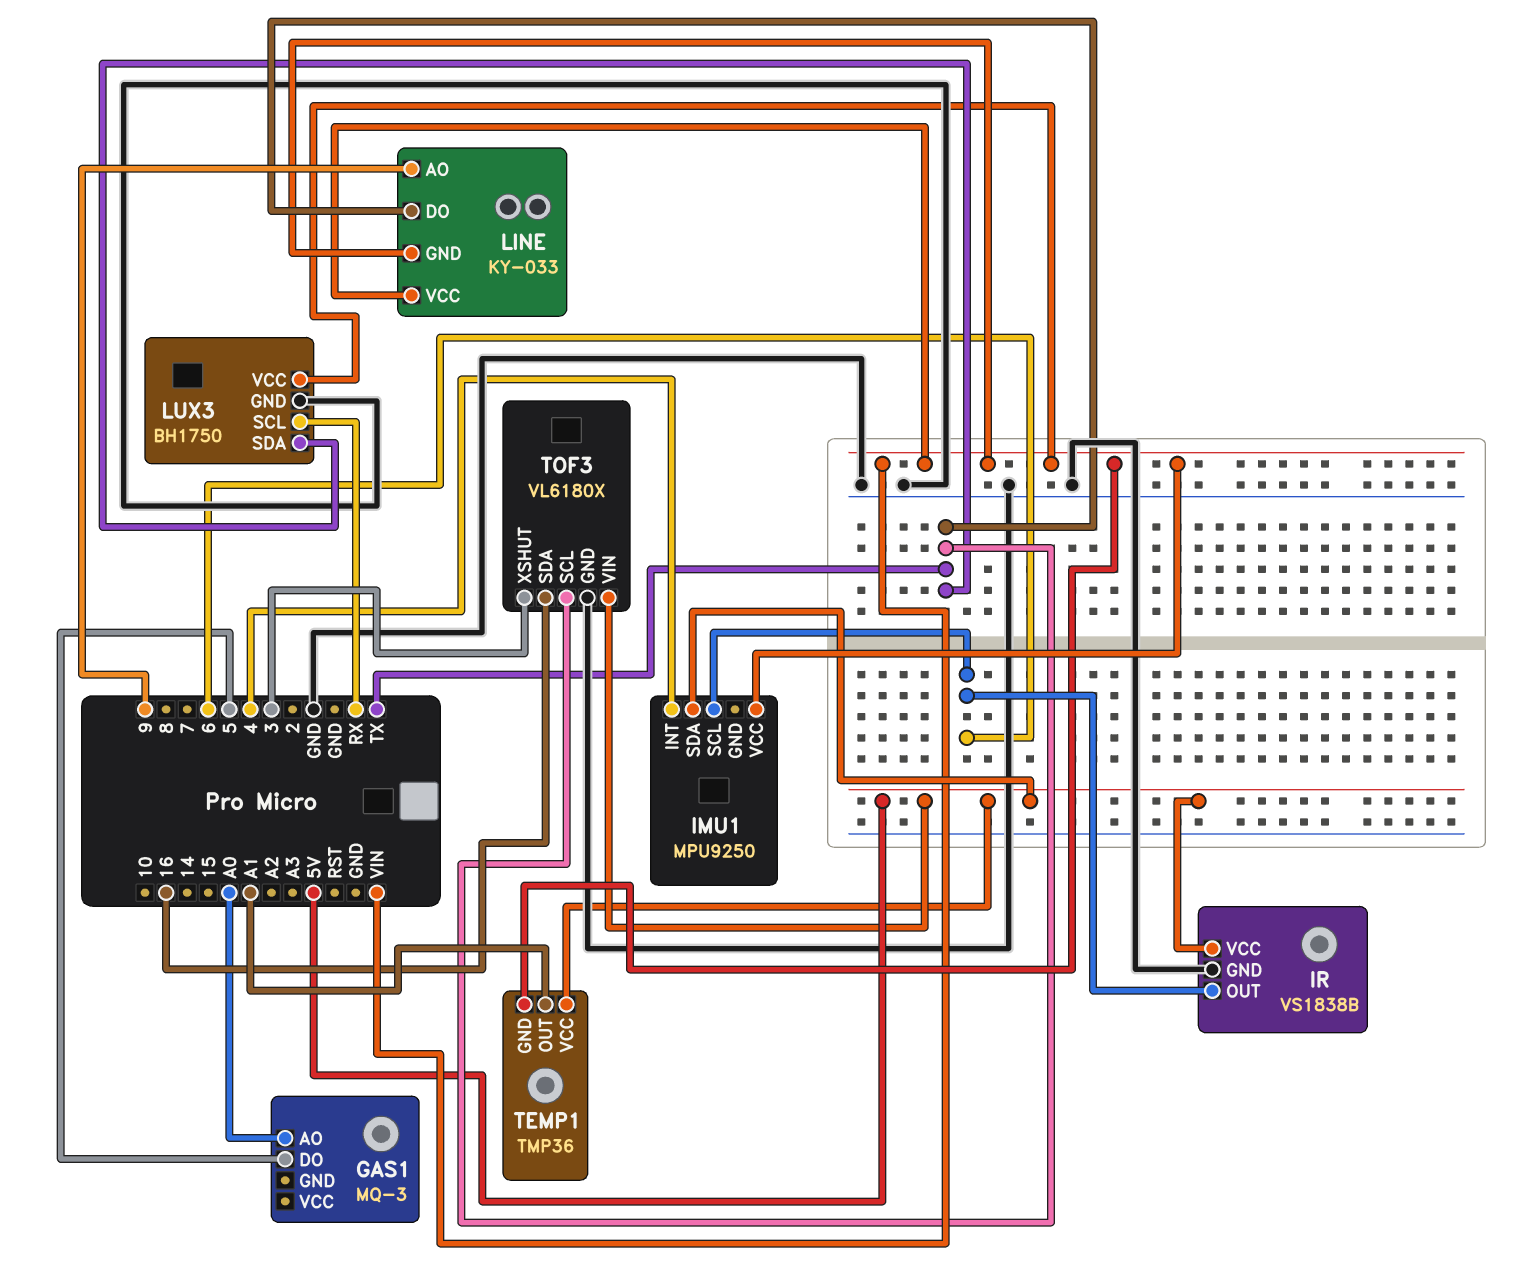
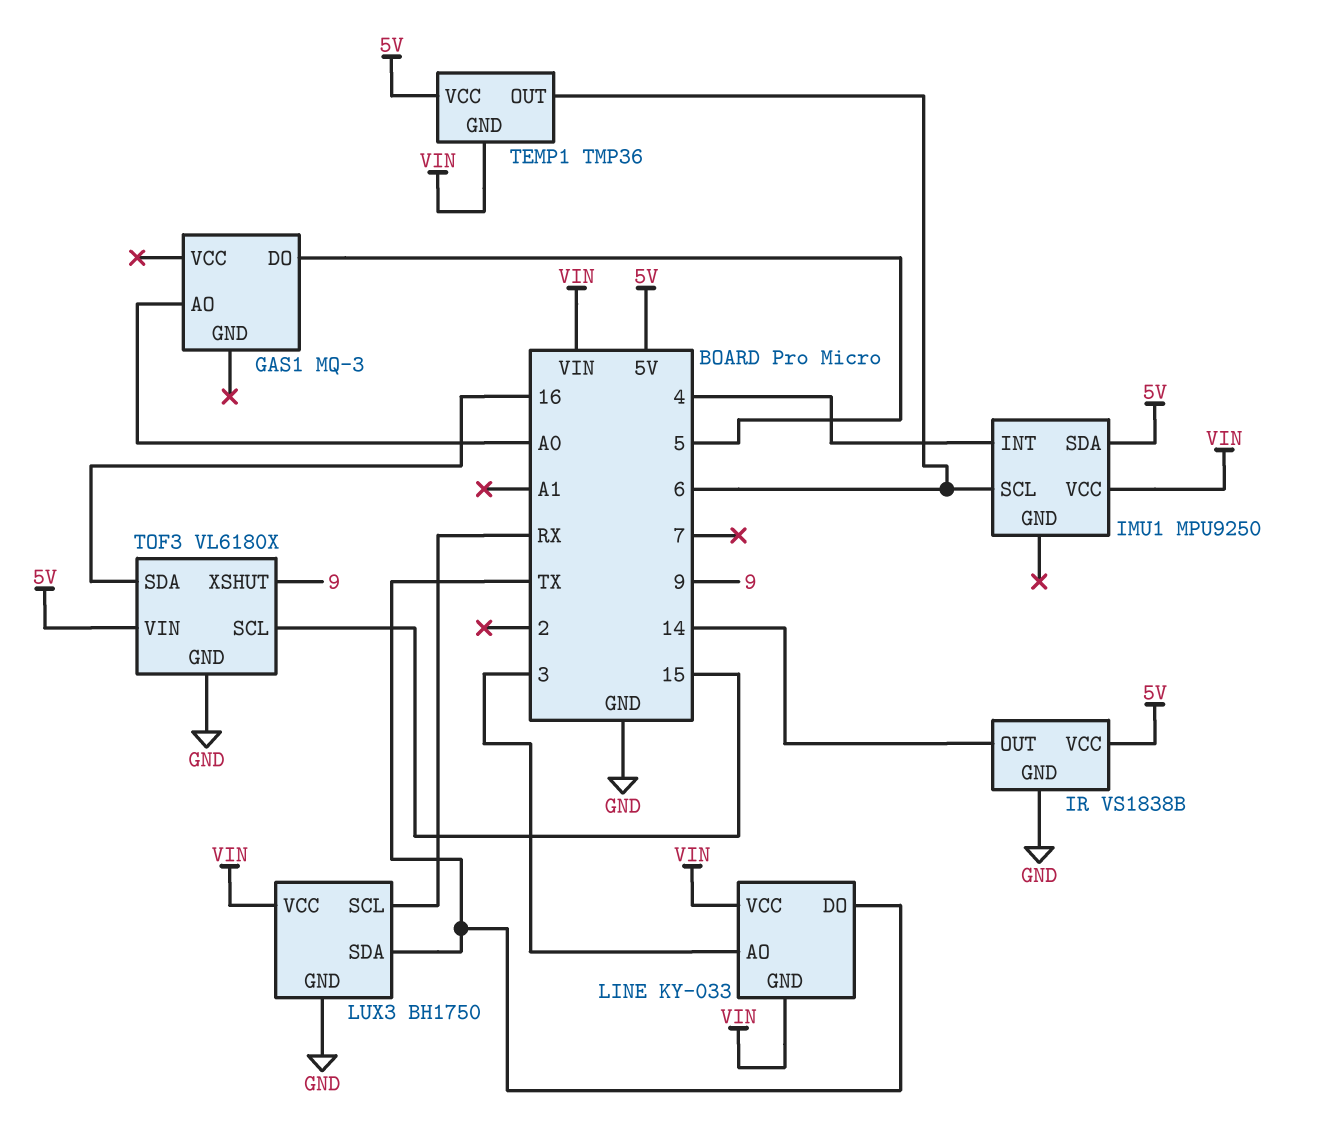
IR pin OUT: 6 -> 14
LINE pin AO: 9 -> 3
TEMP1 pin OUT: A1 -> 6
TOF3 pin SCL: TX -> 15
TOF3 pin XSHUT: 3 -> 9

